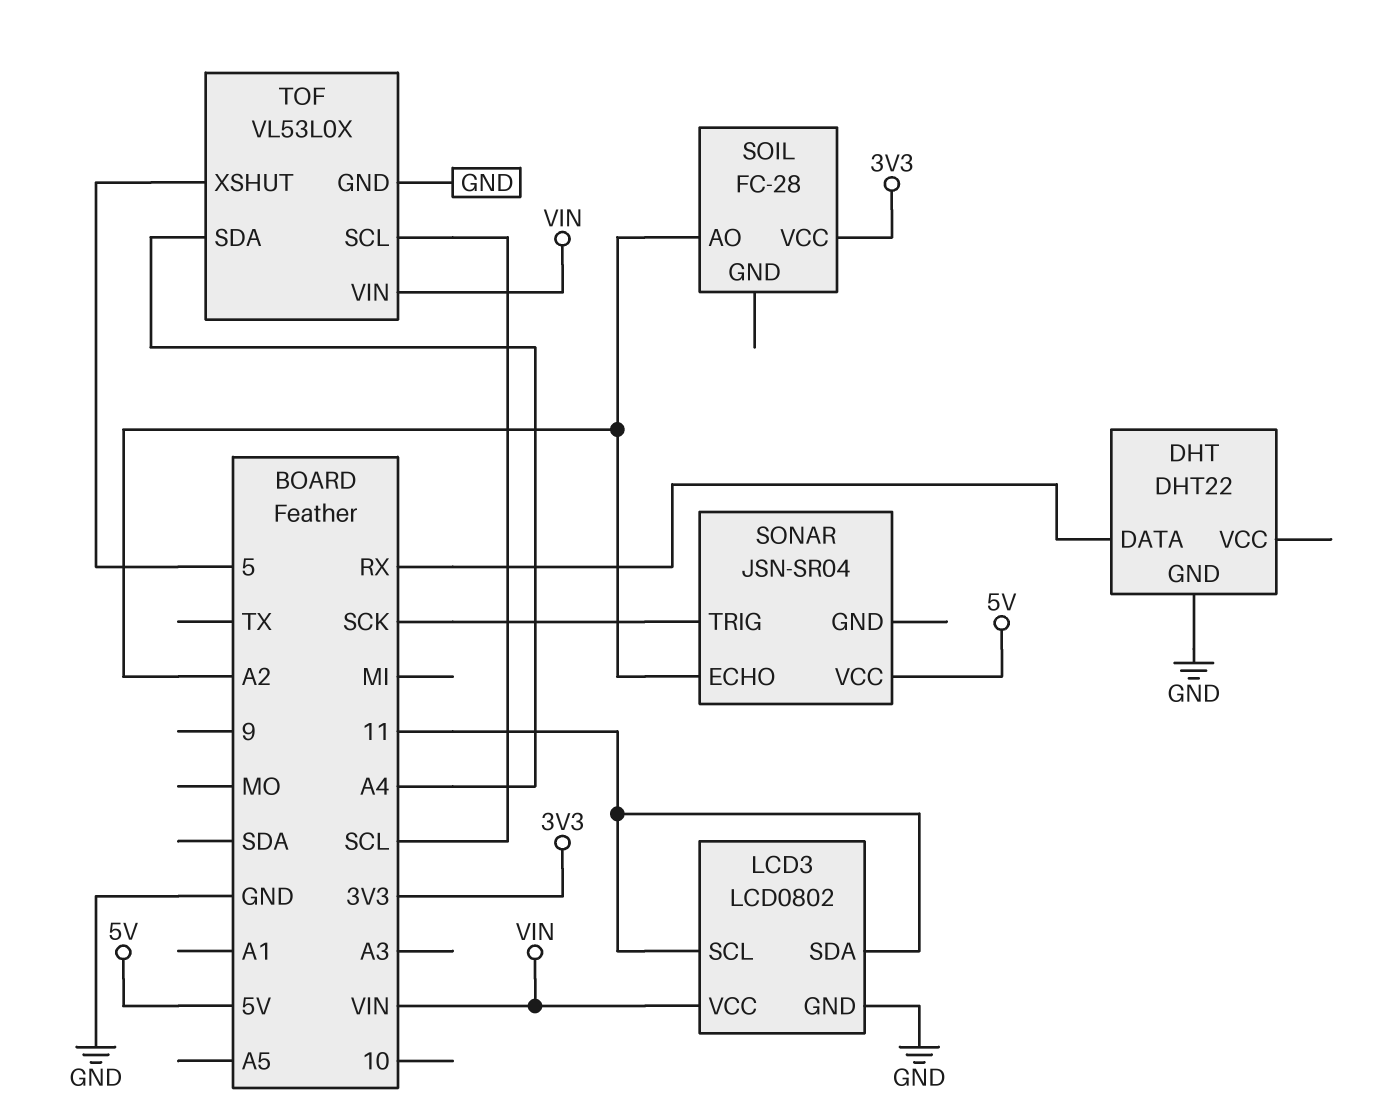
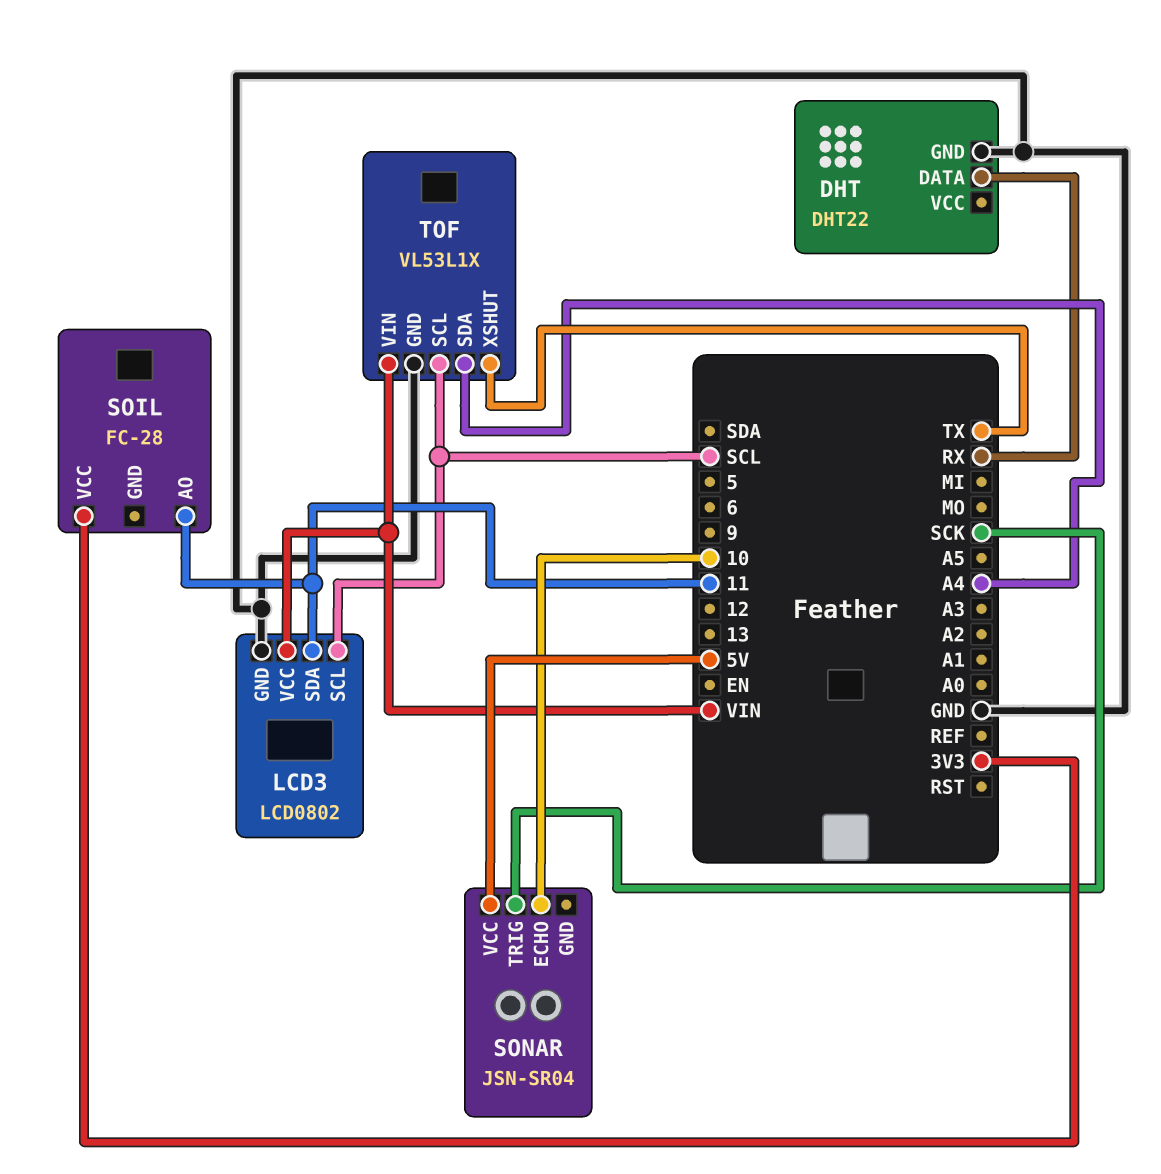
LCD3 pin SCL: 11 -> SCL
SOIL pin AO: A2 -> 11
SONAR pin ECHO: A2 -> 10
TOF: VL53L0X -> VL53L1X
TOF pin XSHUT: 5 -> TX

